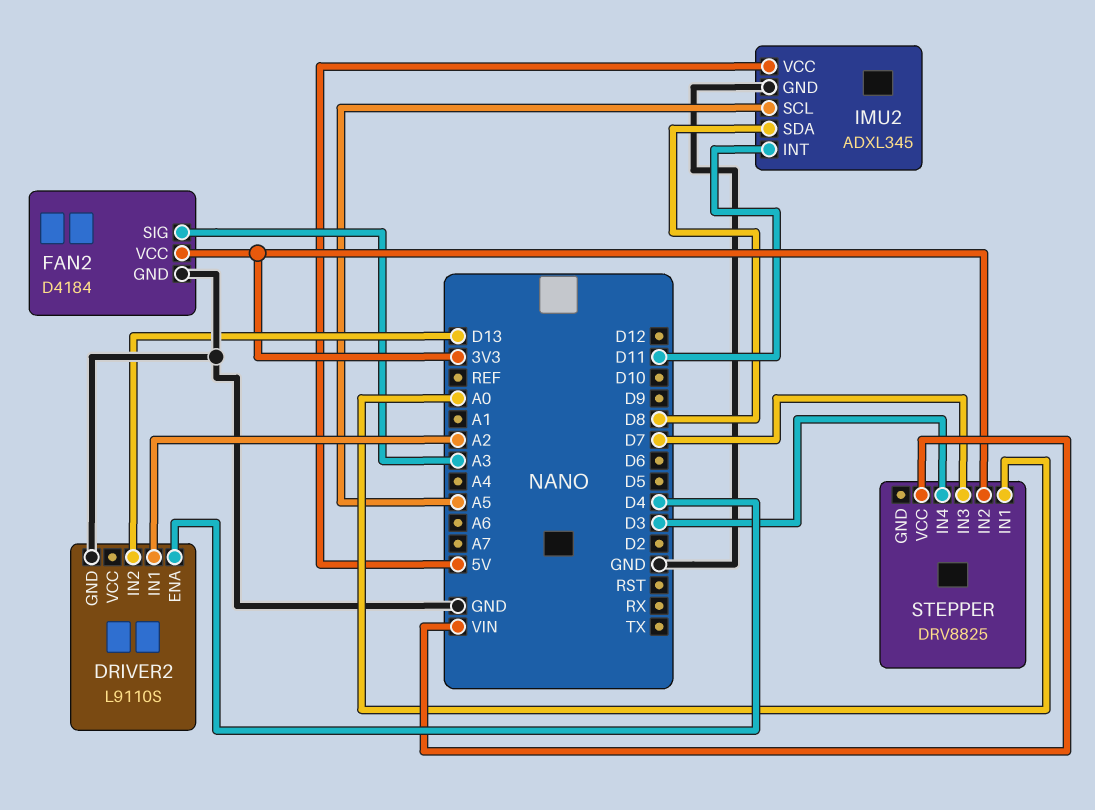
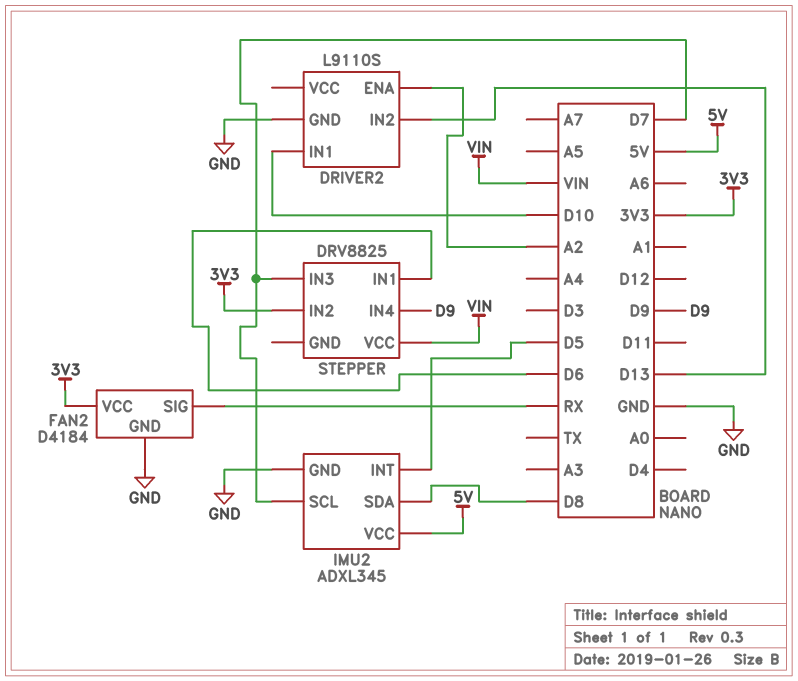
DRIVER2 pin ENA: D4 -> A2
DRIVER2 pin IN1: A2 -> D10
FAN2 pin SIG: A3 -> RX
IMU2 pin INT: D11 -> D5
IMU2 pin SCL: A5 -> D7
STEPPER pin IN1: A0 -> D6
STEPPER pin IN4: D3 -> D9

